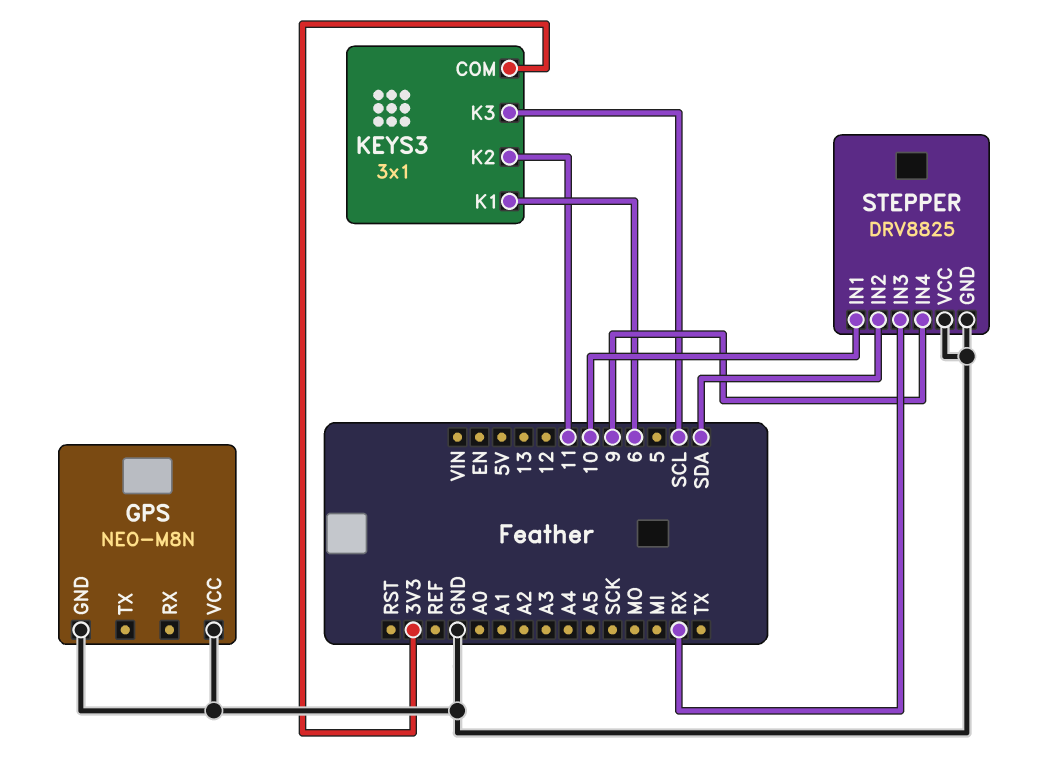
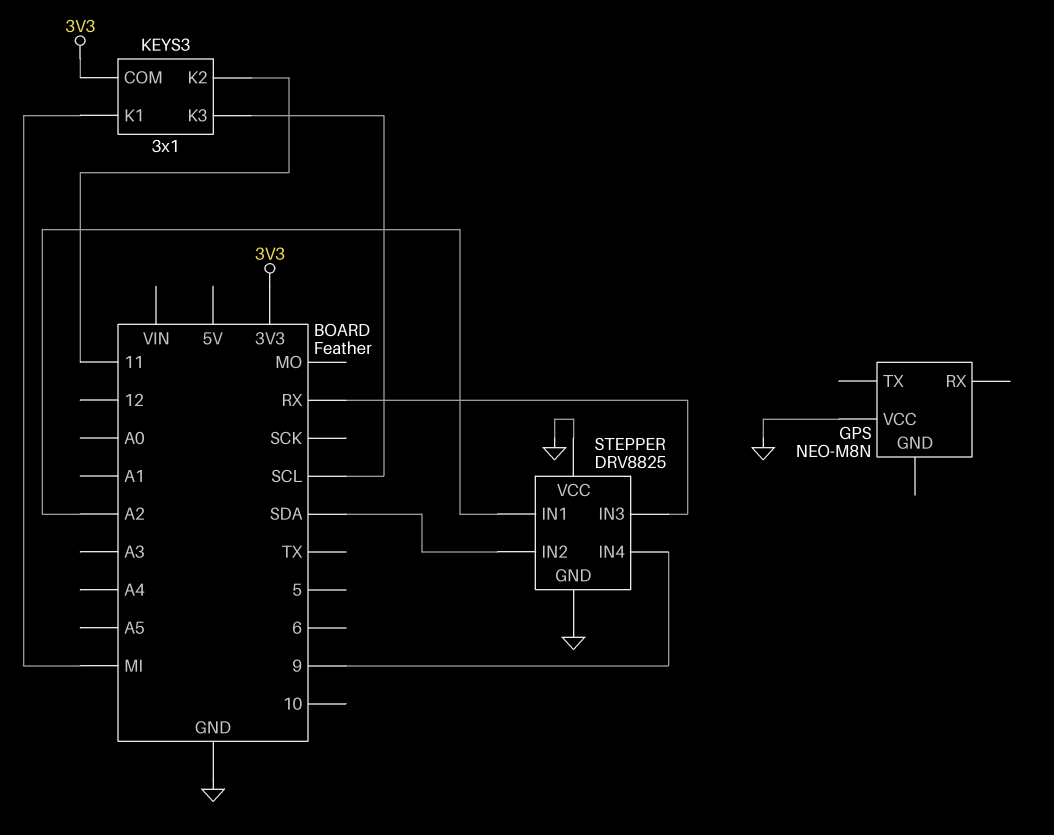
GPS pin GND: GND -> none
KEYS3 pin K1: 6 -> MI
STEPPER pin IN1: 10 -> A2

